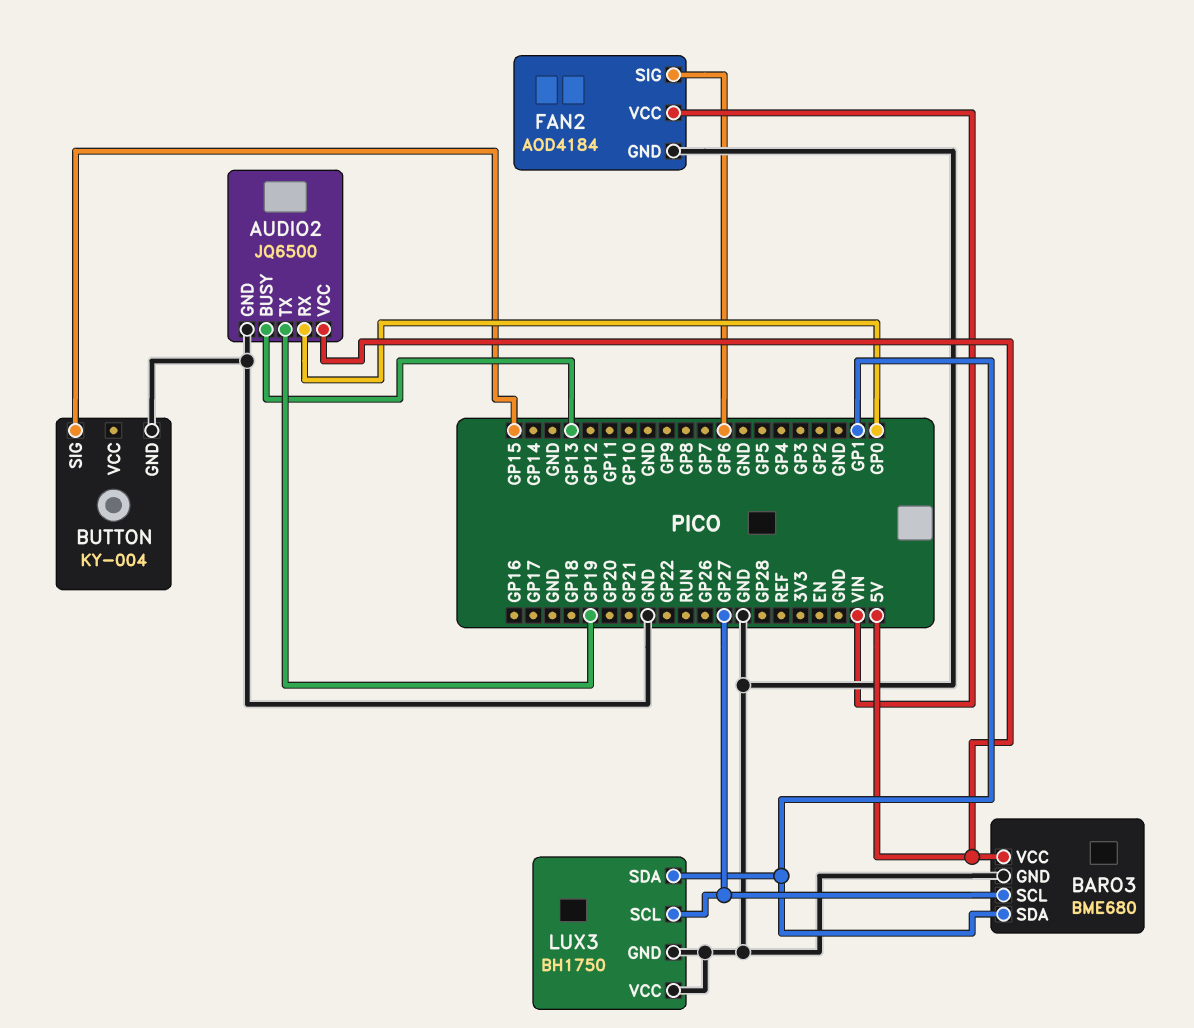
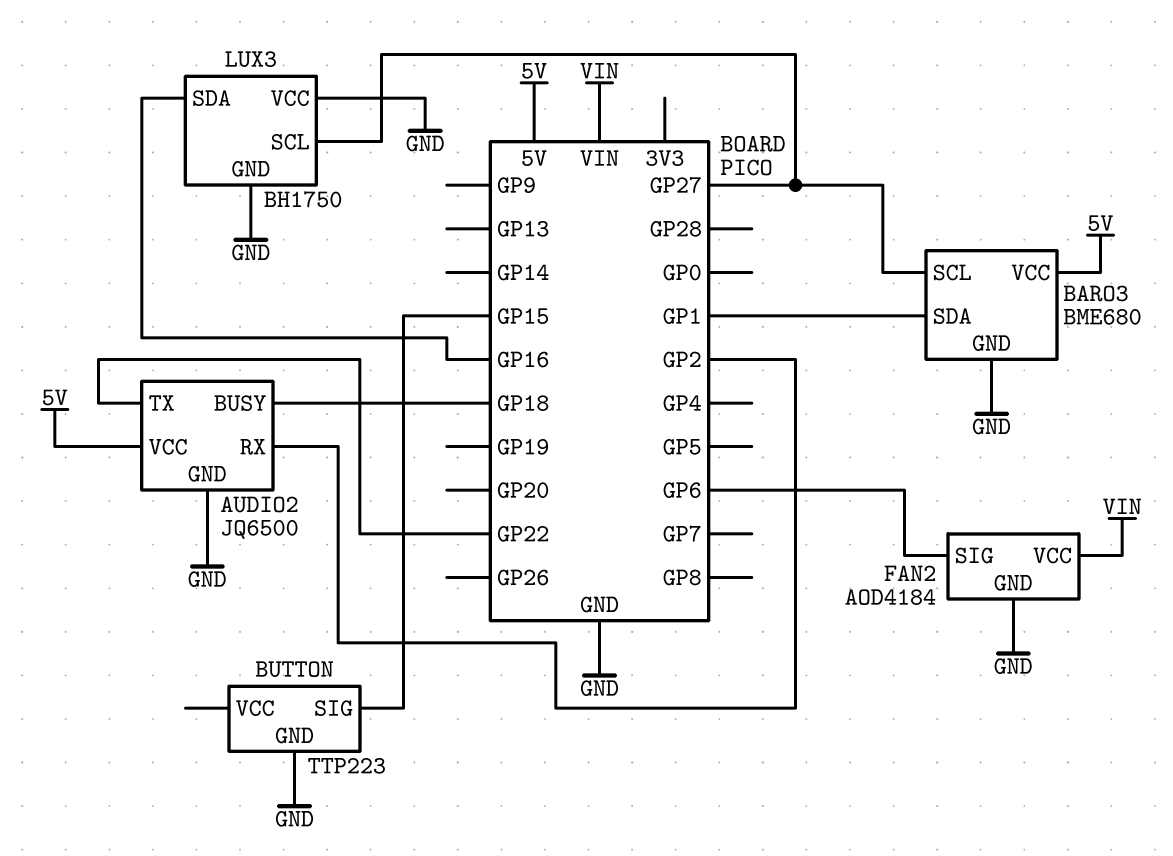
AUDIO2 pin BUSY: GP13 -> GP18
AUDIO2 pin RX: GP0 -> GP2
AUDIO2 pin TX: GP19 -> GP22
BUTTON: KY-004 -> TTP223
LUX3 pin SDA: GP1 -> GP16

